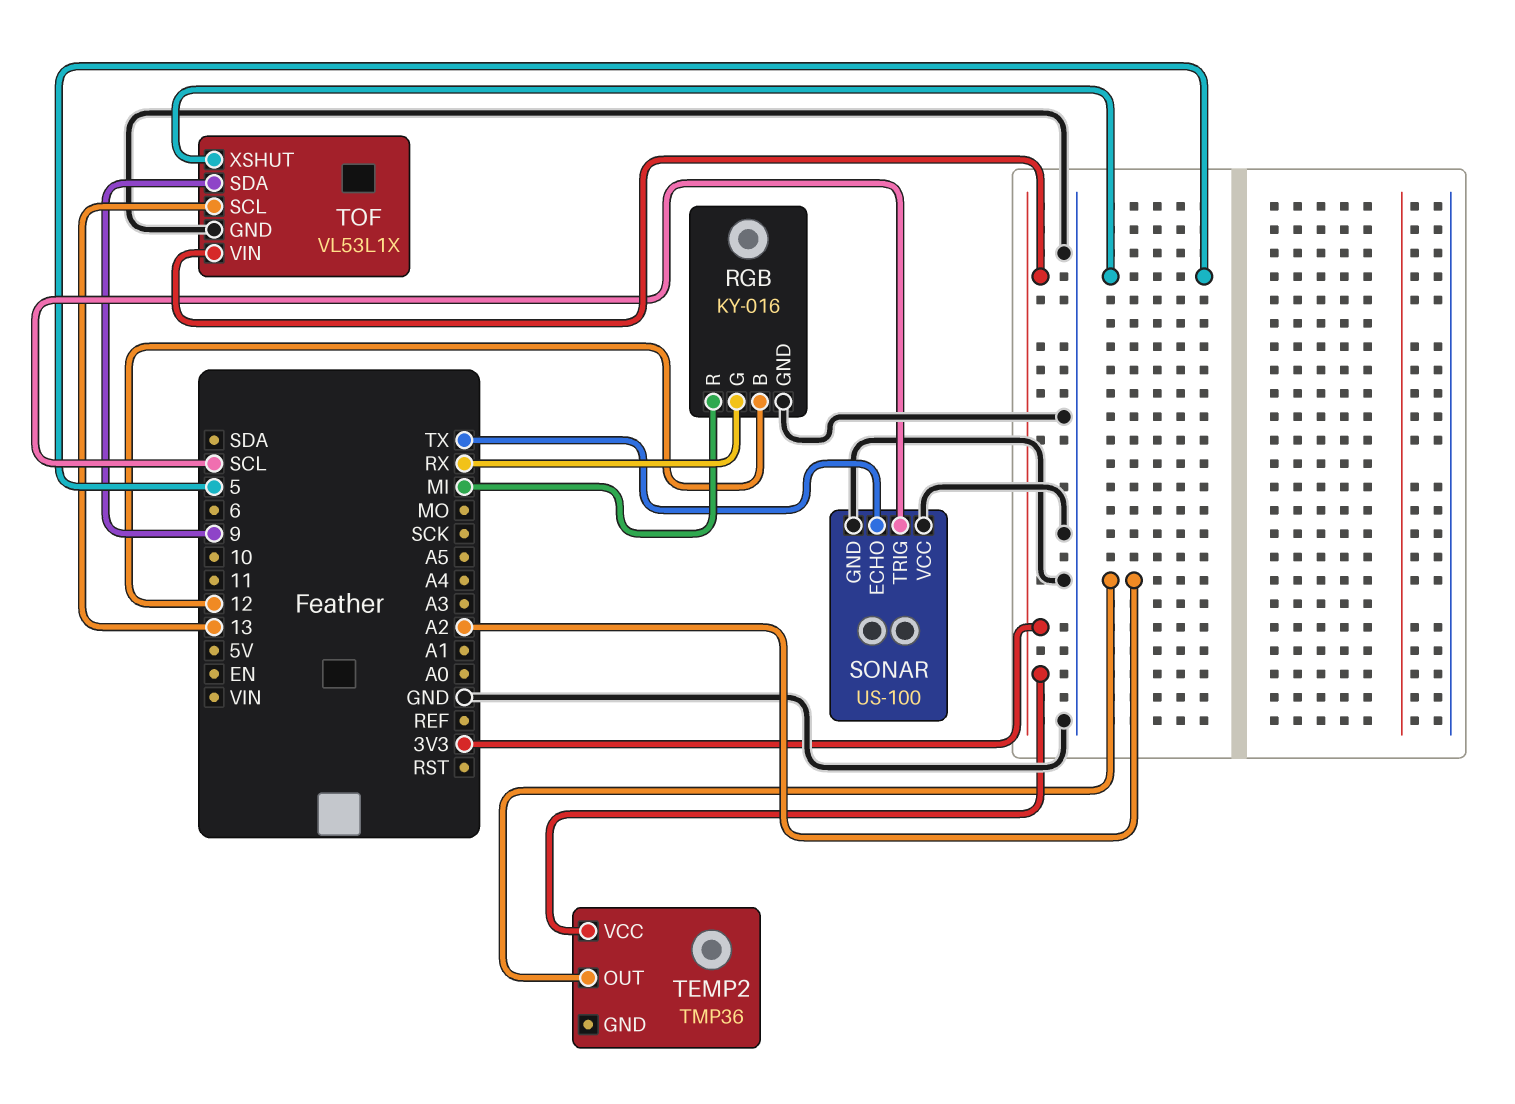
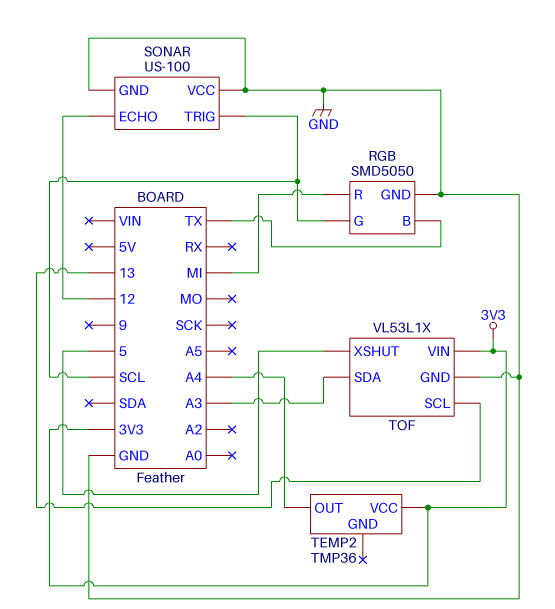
RGB: KY-016 -> SMD5050
RGB pin B: 12 -> TX
RGB pin G: RX -> SCL
SONAR pin ECHO: TX -> 12
TEMP2 pin OUT: A2 -> A4
TOF pin SDA: 9 -> A3

